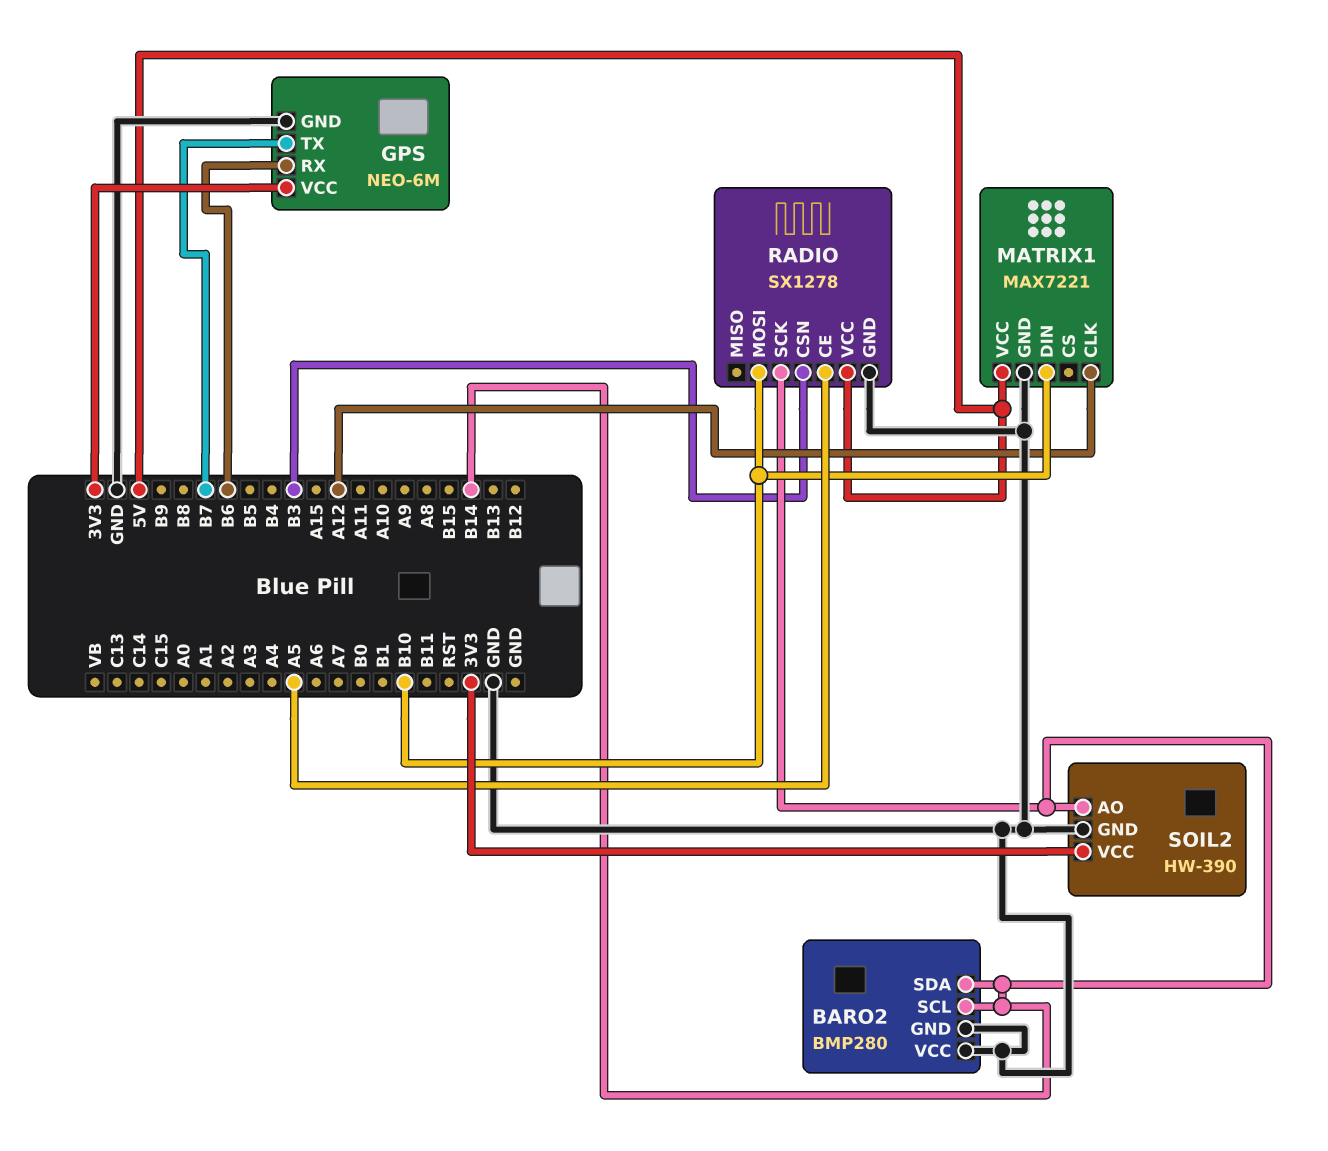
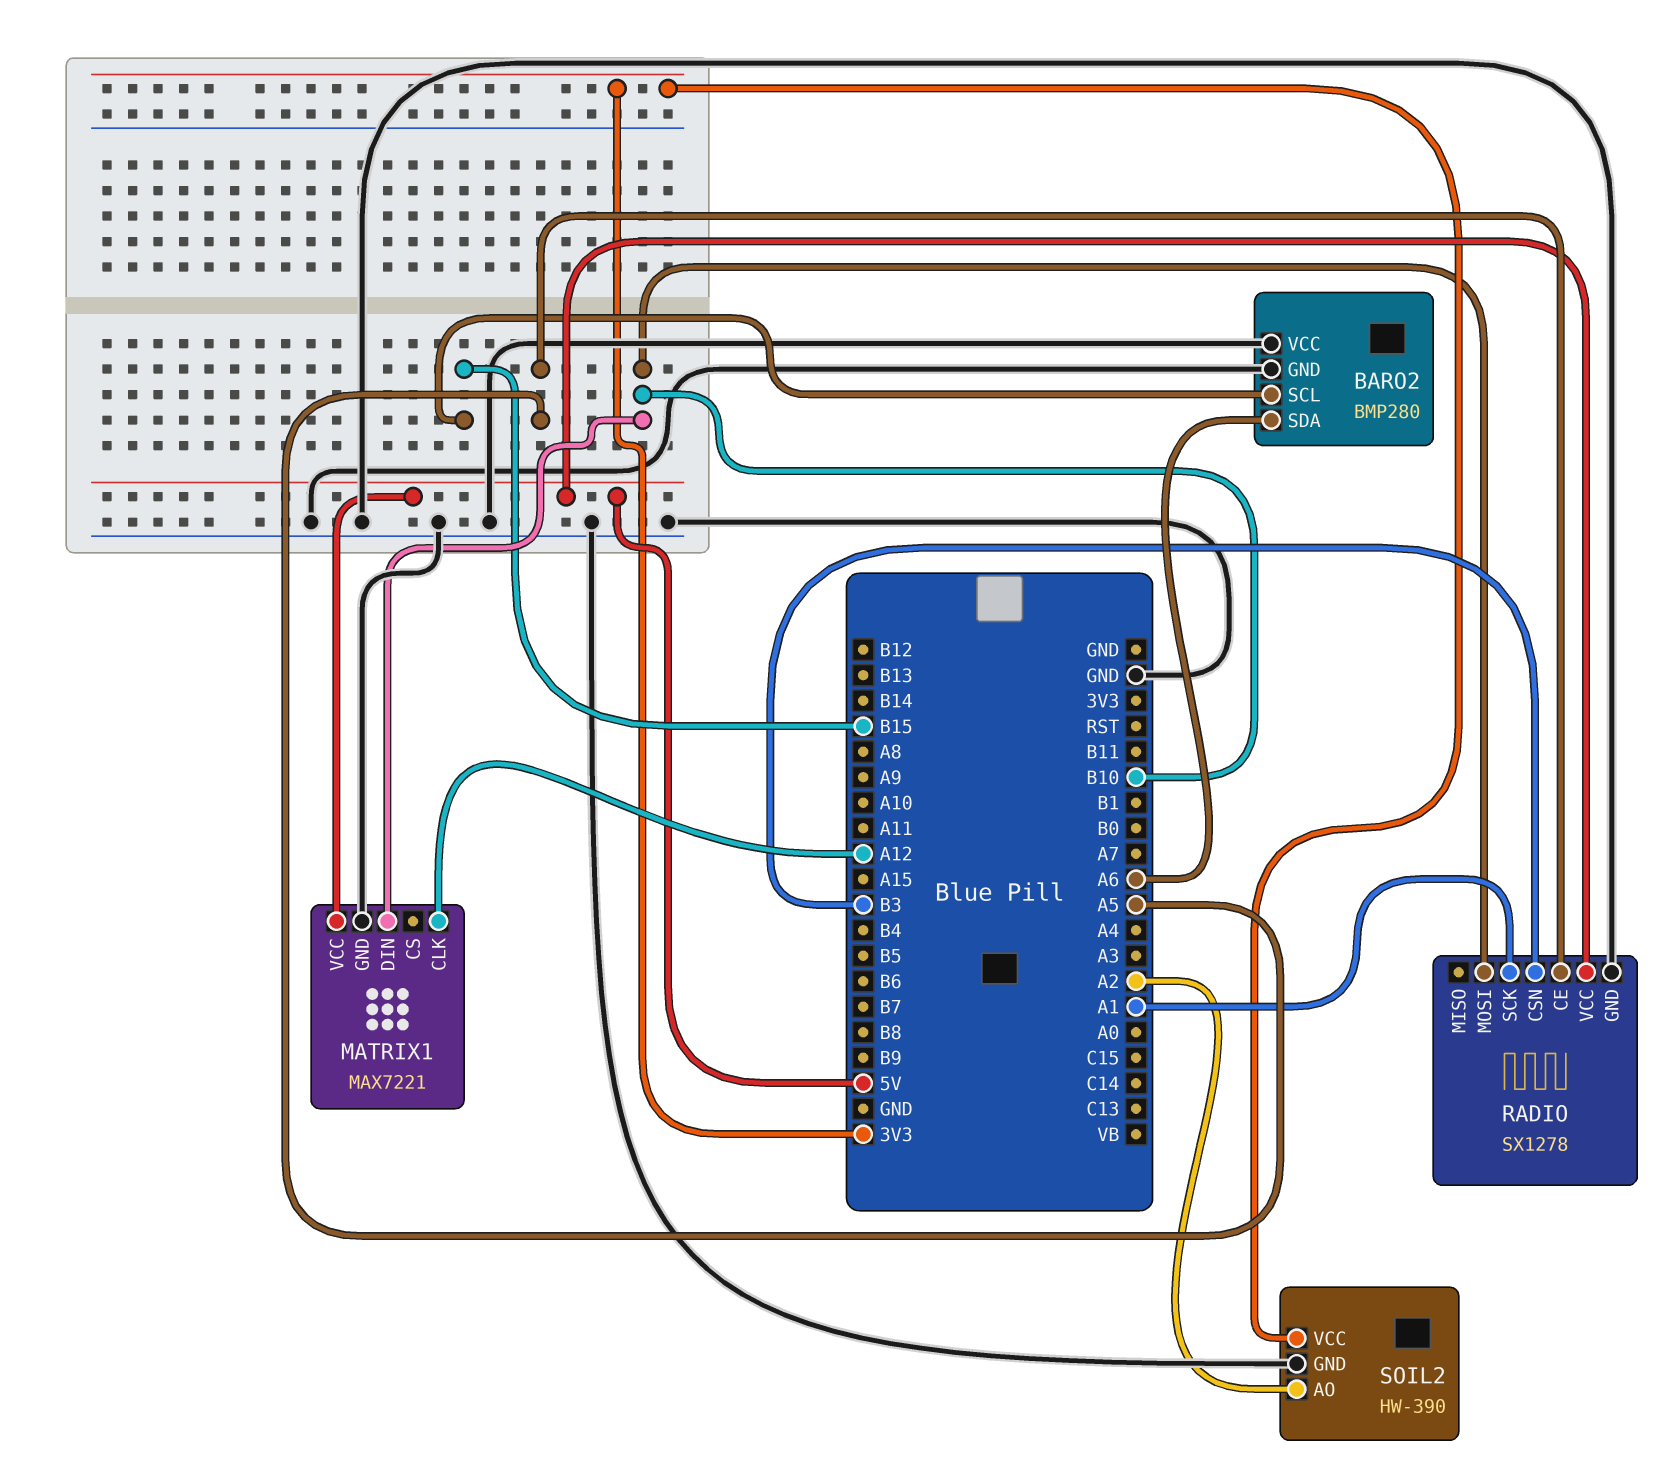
BARO2 pin SCL: B14 -> B15
BARO2 pin SDA: B14 -> A6
GPS: NEO-6M -> none
GPS pin GND: GND -> none
GPS pin RX: B6 -> none
GPS pin TX: B7 -> none
GPS pin VCC: 3V3 -> none
RADIO pin SCK: B14 -> A1
SOIL2 pin AO: B14 -> A2

